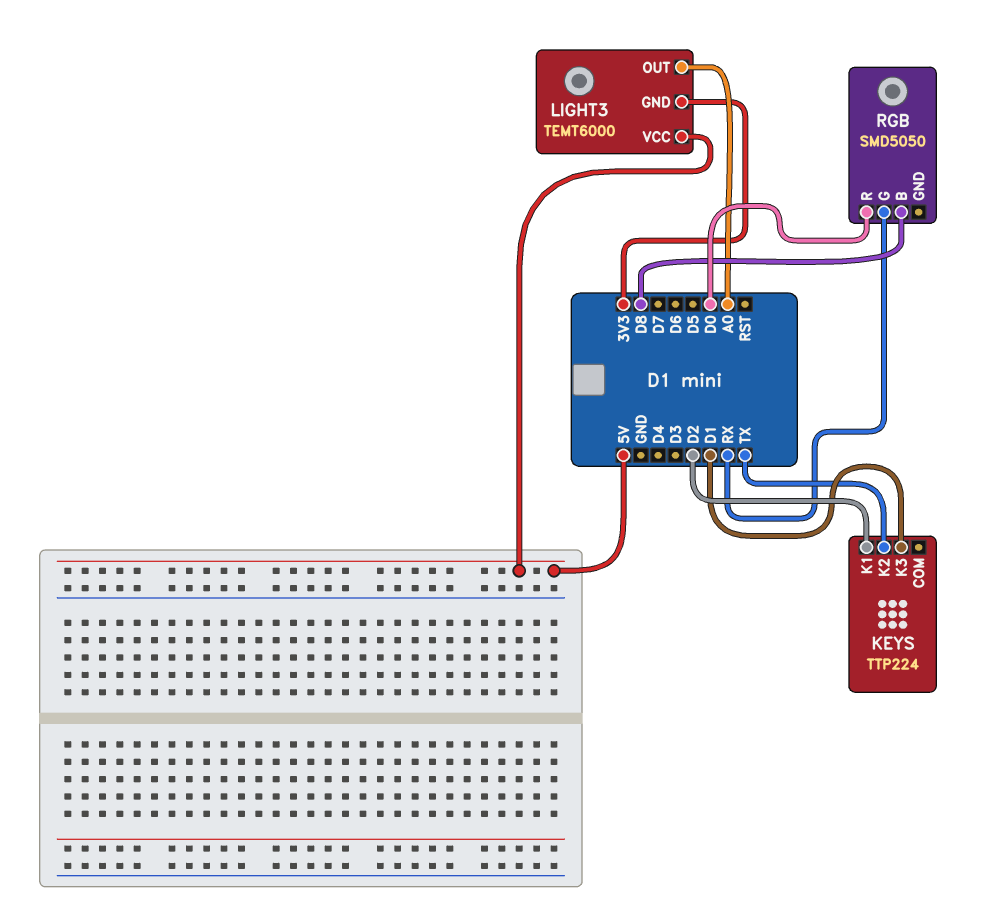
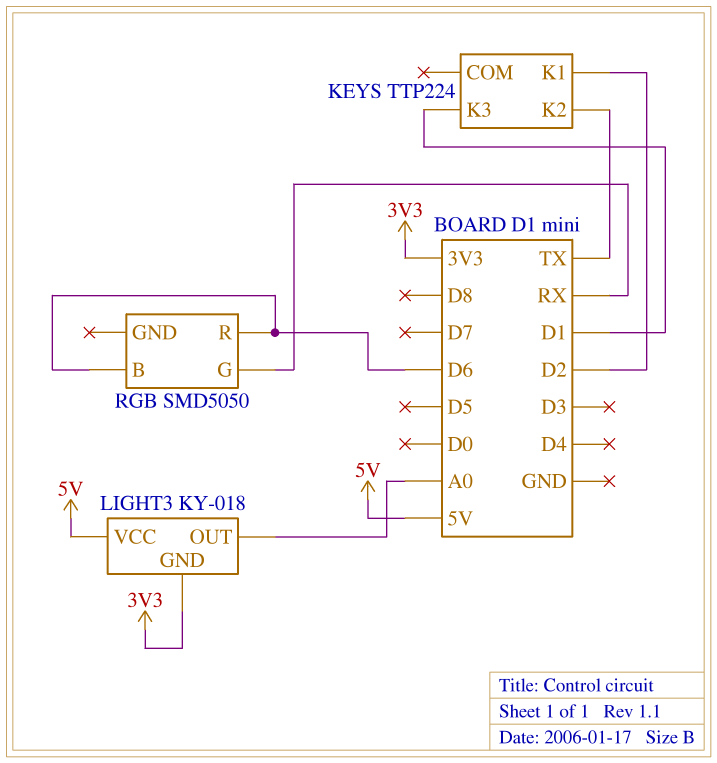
LIGHT3: TEMT6000 -> KY-018
RGB pin B: D8 -> D6
RGB pin R: D0 -> D6

